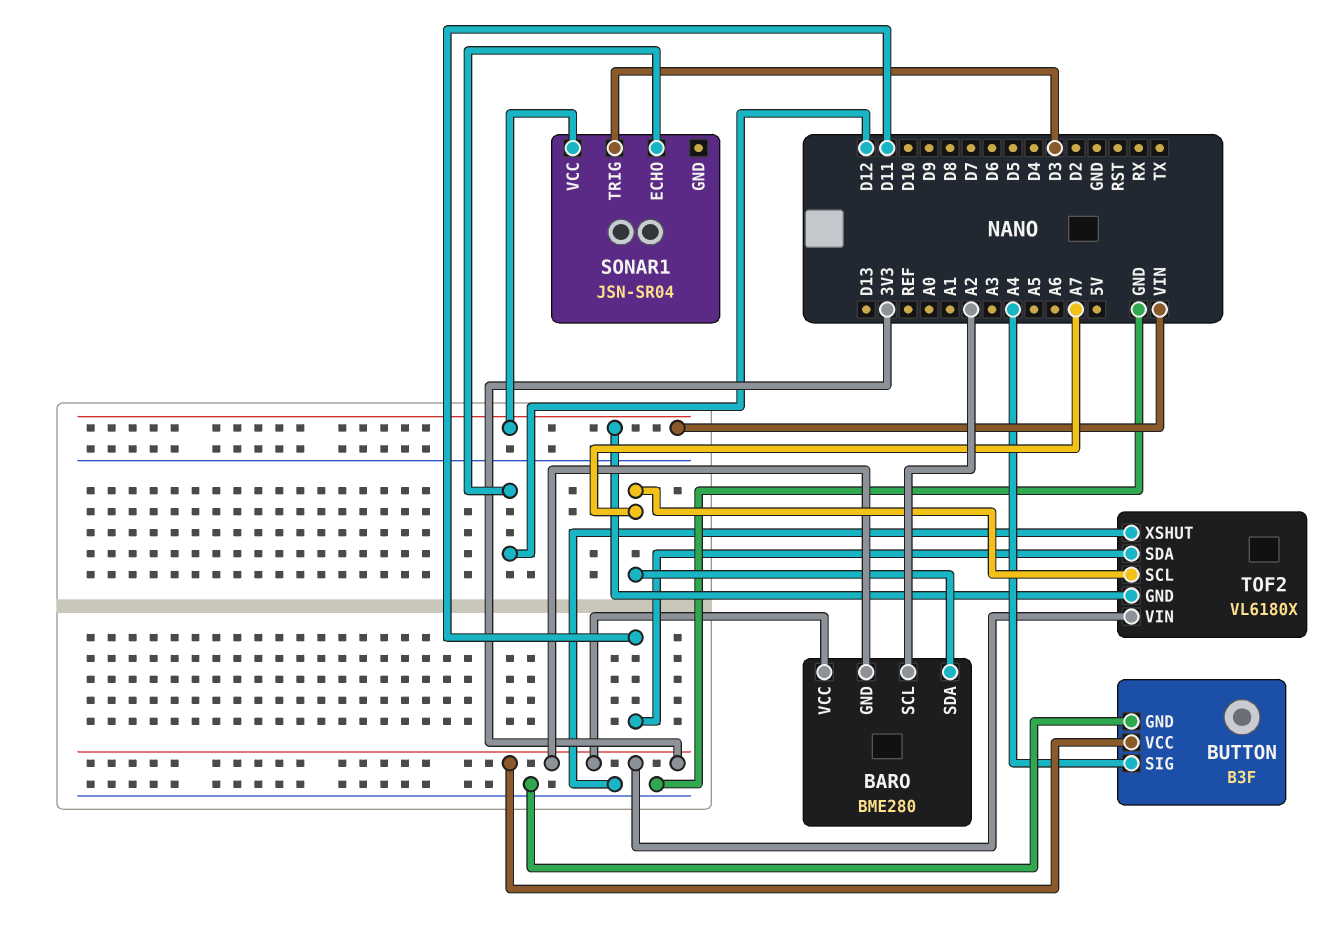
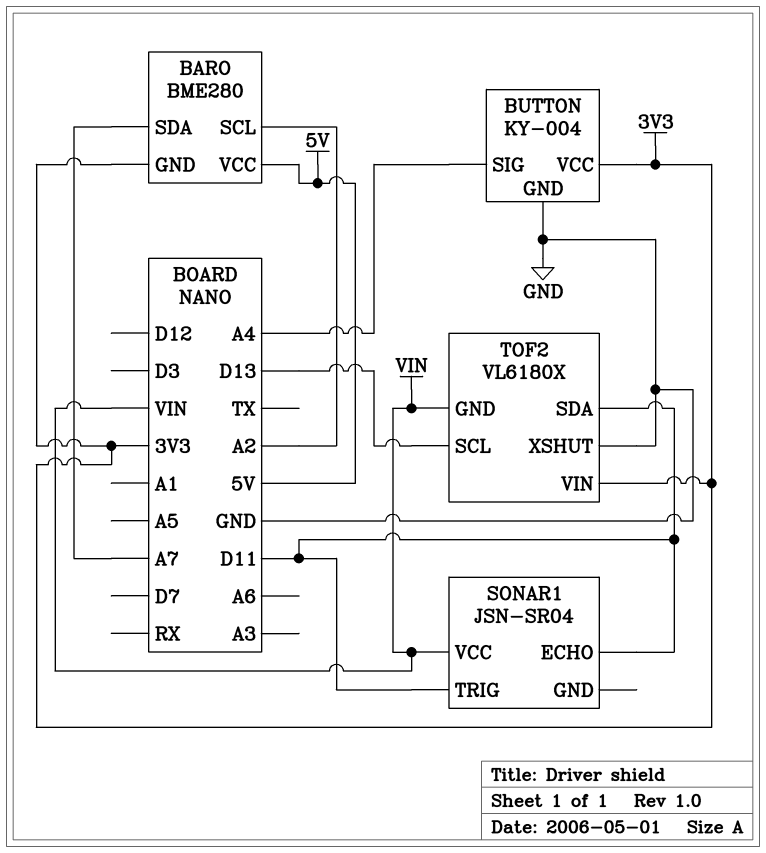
BARO pin VCC: 3V3 -> 5V
BUTTON: B3F -> KY-004
SONAR1 pin ECHO: D12 -> D11
SONAR1 pin TRIG: D3 -> D11
TOF2 pin SCL: A7 -> D13

